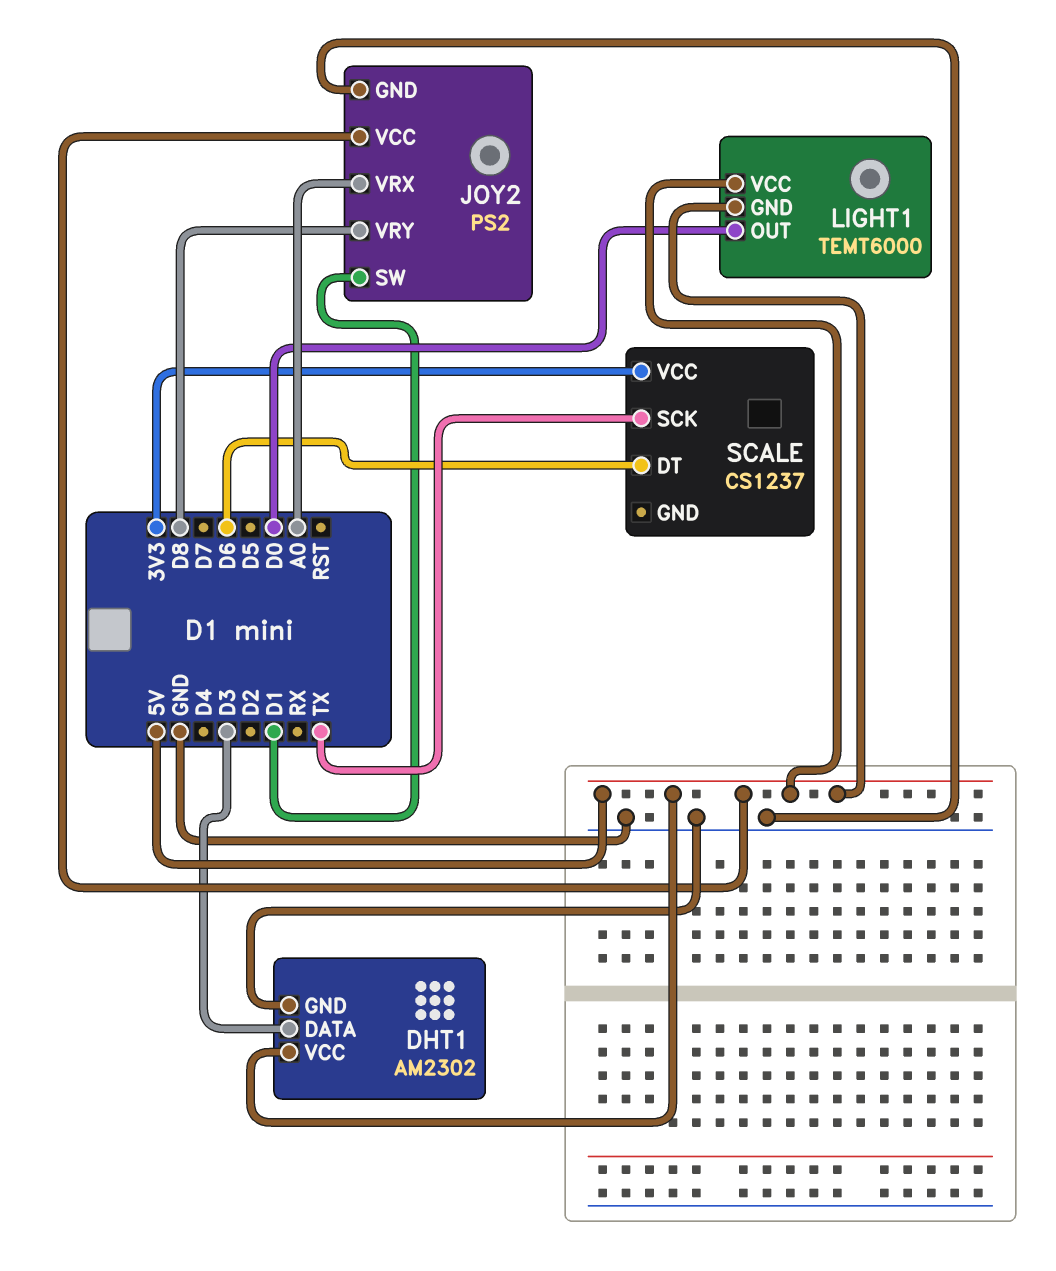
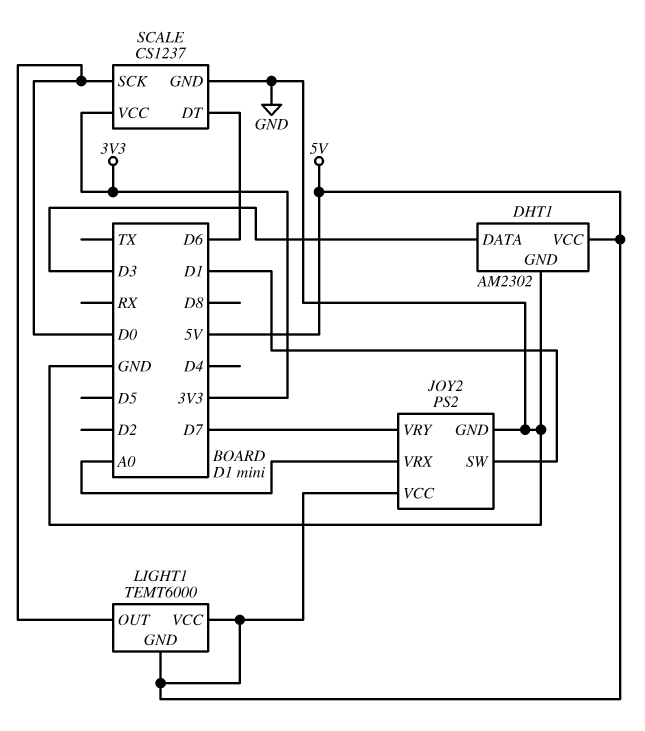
JOY2 pin VRY: D8 -> D7
SCALE pin GND: none -> GND
SCALE pin SCK: TX -> D0

